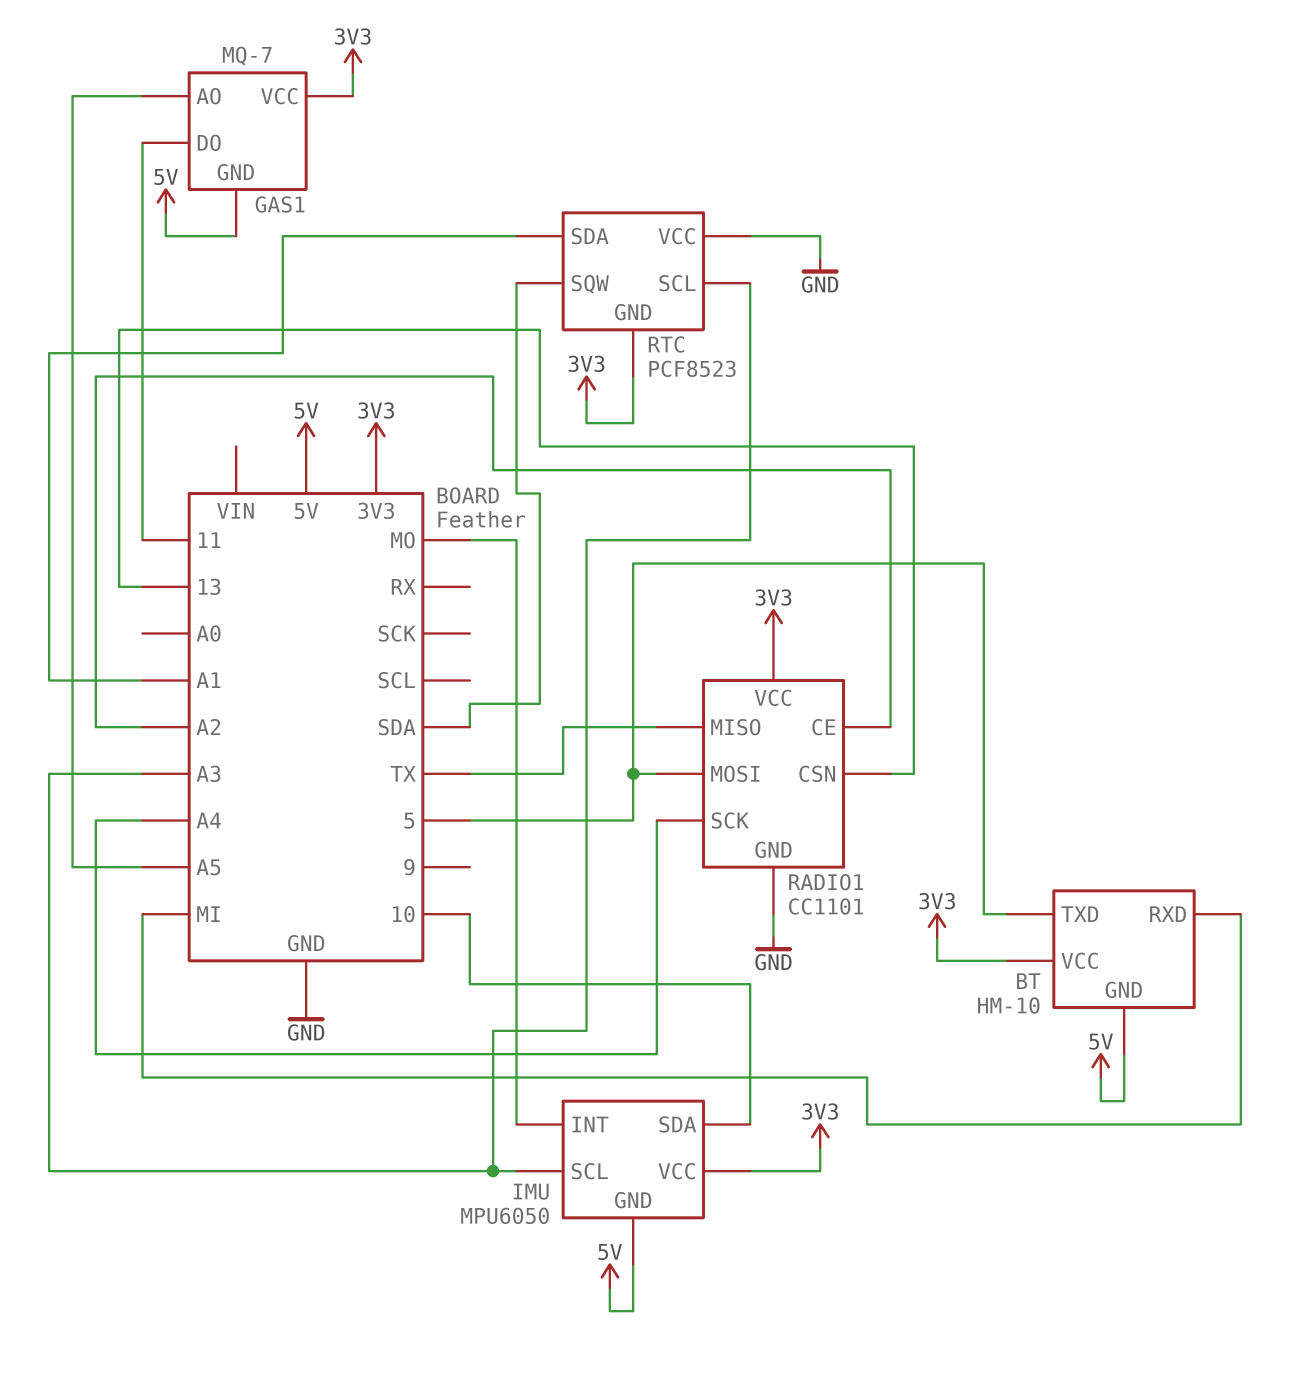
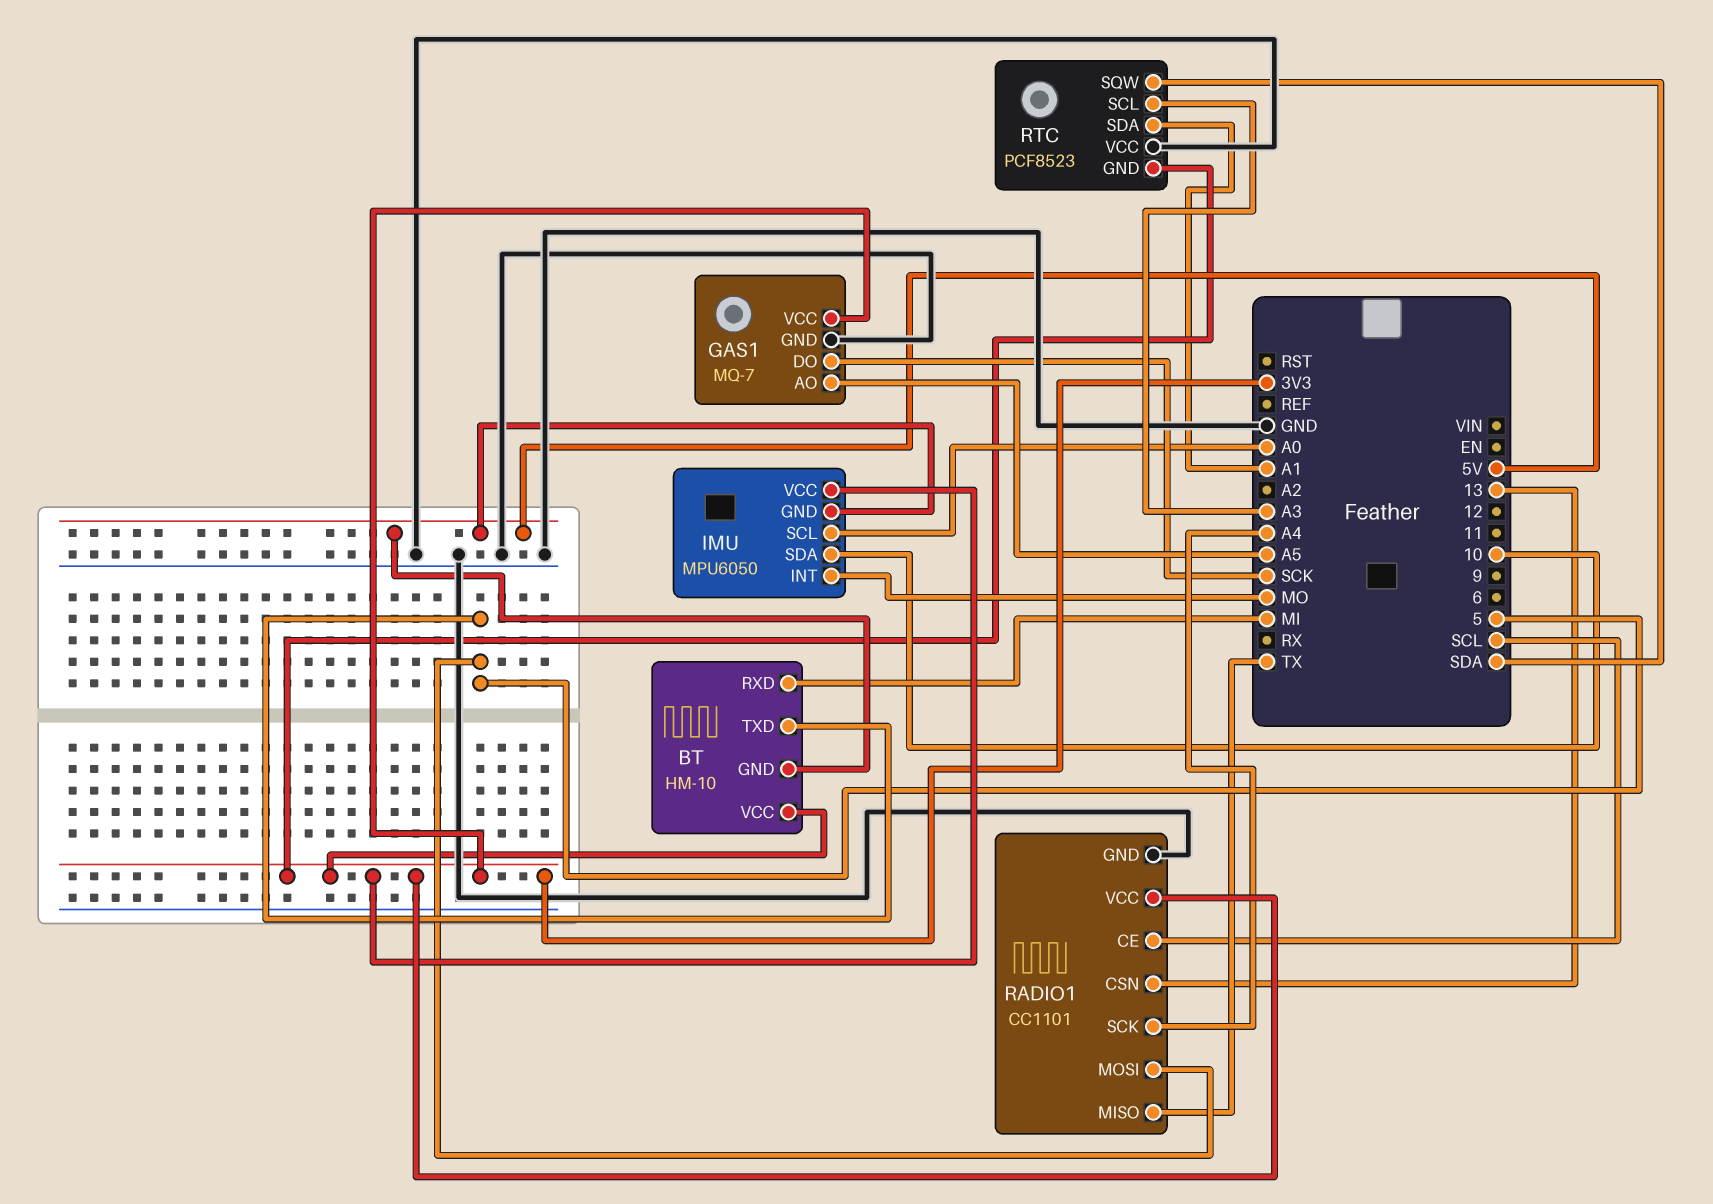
GAS1 pin DO: 11 -> SCK
GAS1 pin GND: 5V -> GND
IMU pin SCL: A3 -> A0
RADIO1 pin CE: A2 -> SCL

